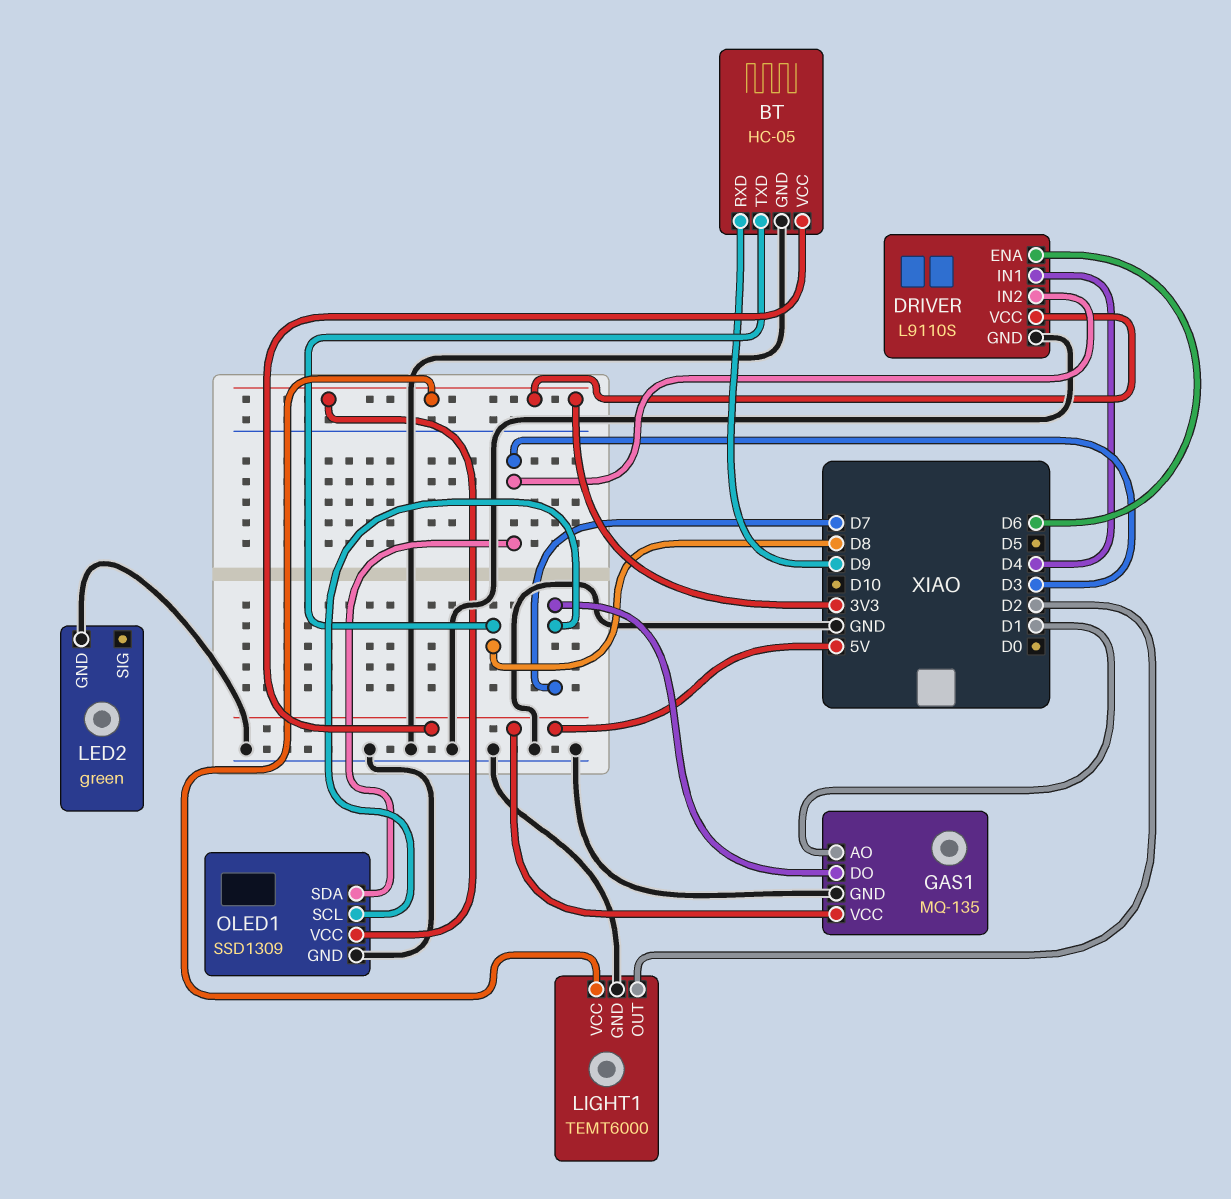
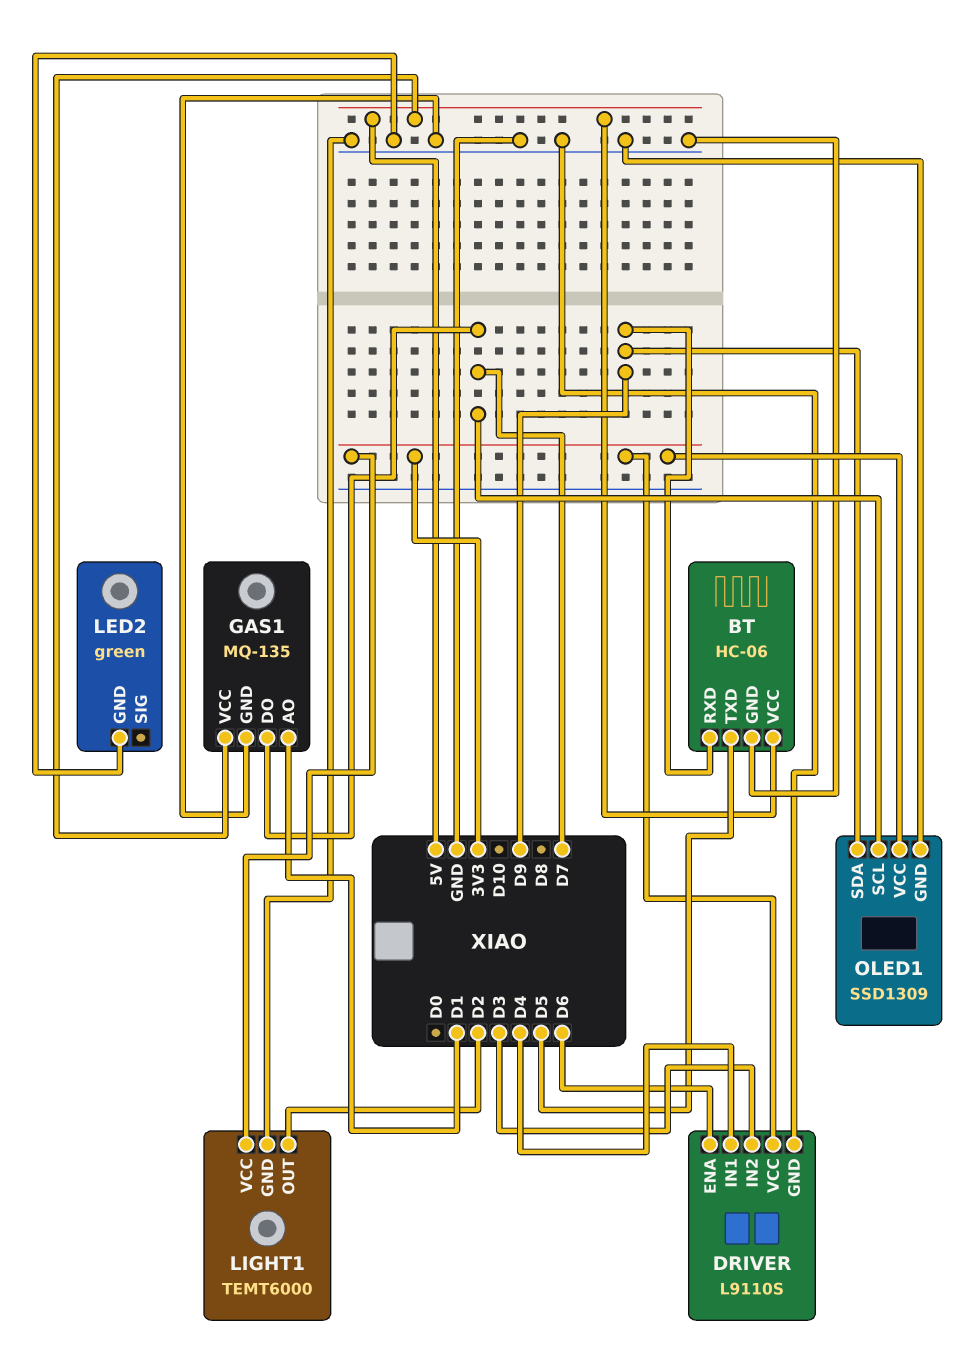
BT: HC-05 -> HC-06
BT pin TXD: D8 -> D5
OLED1 pin SDA: D3 -> D9

